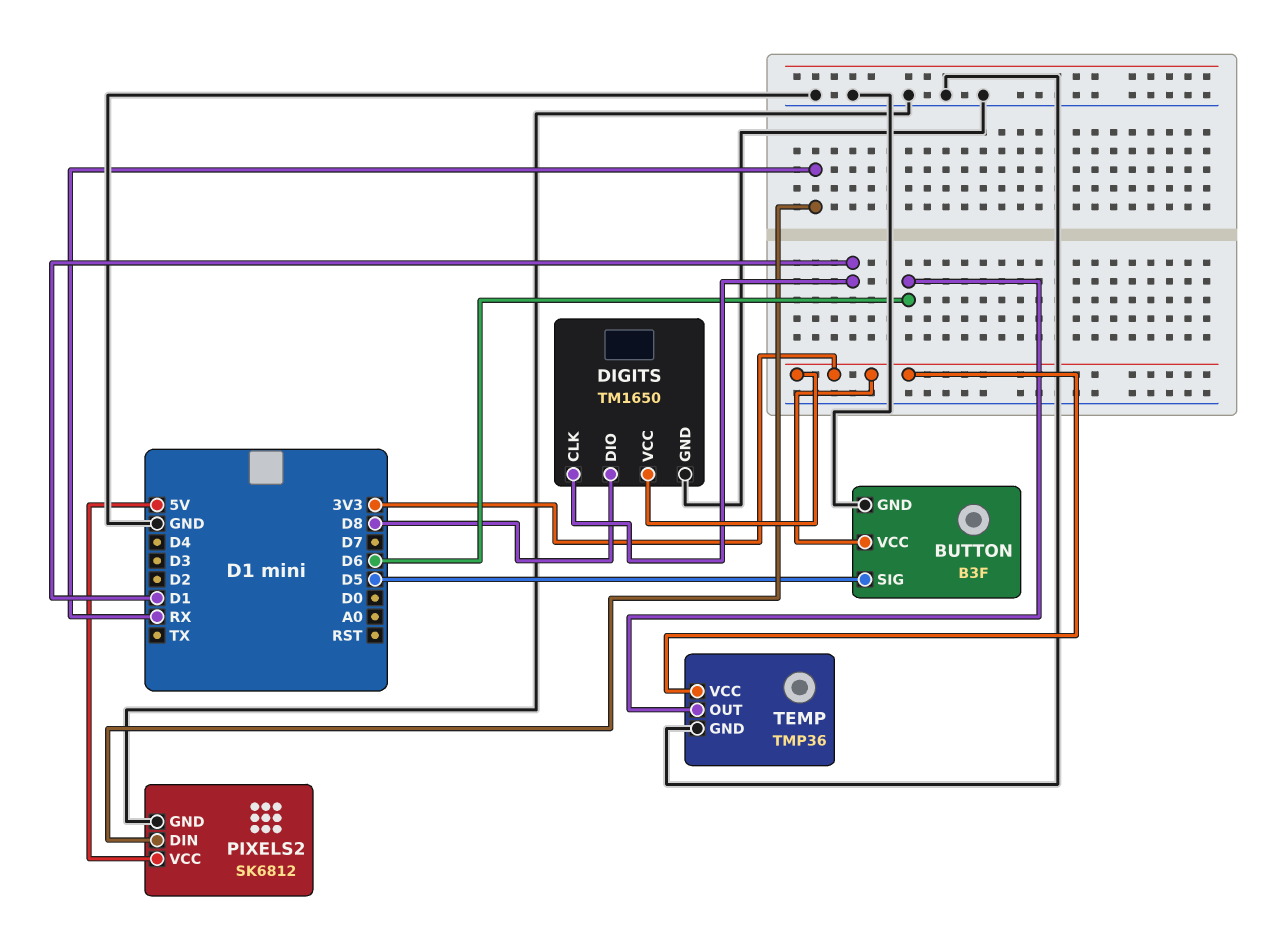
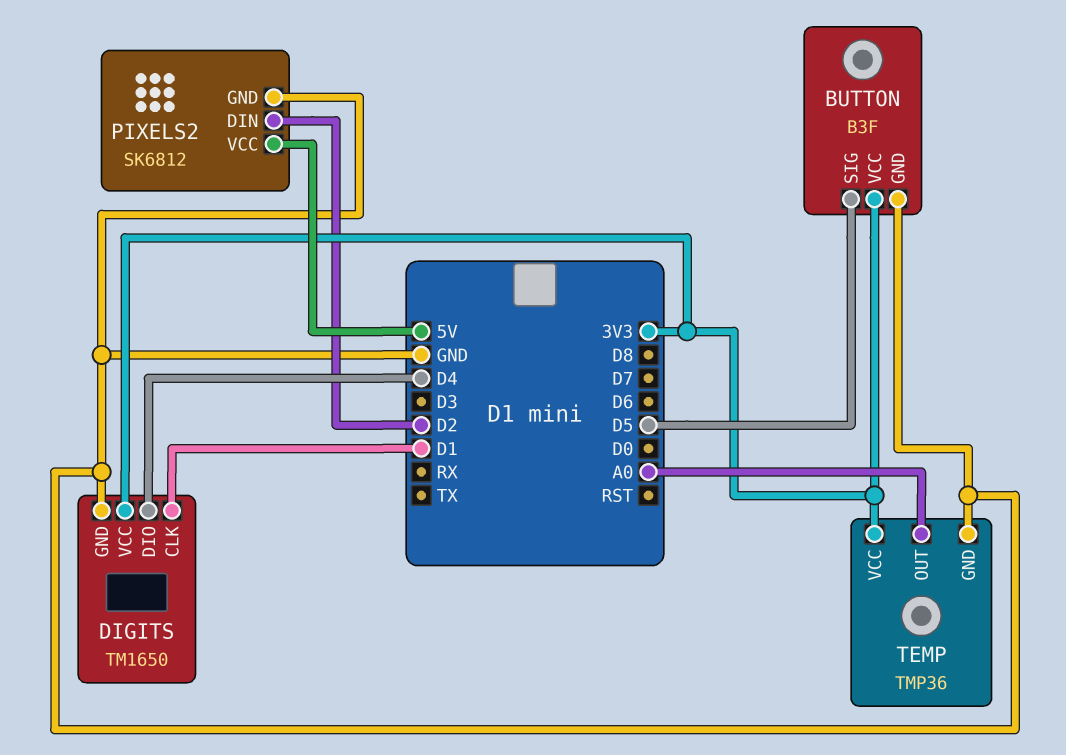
DIGITS pin DIO: D8 -> D4
PIXELS2 pin DIN: RX -> D2
TEMP pin OUT: D6 -> A0

